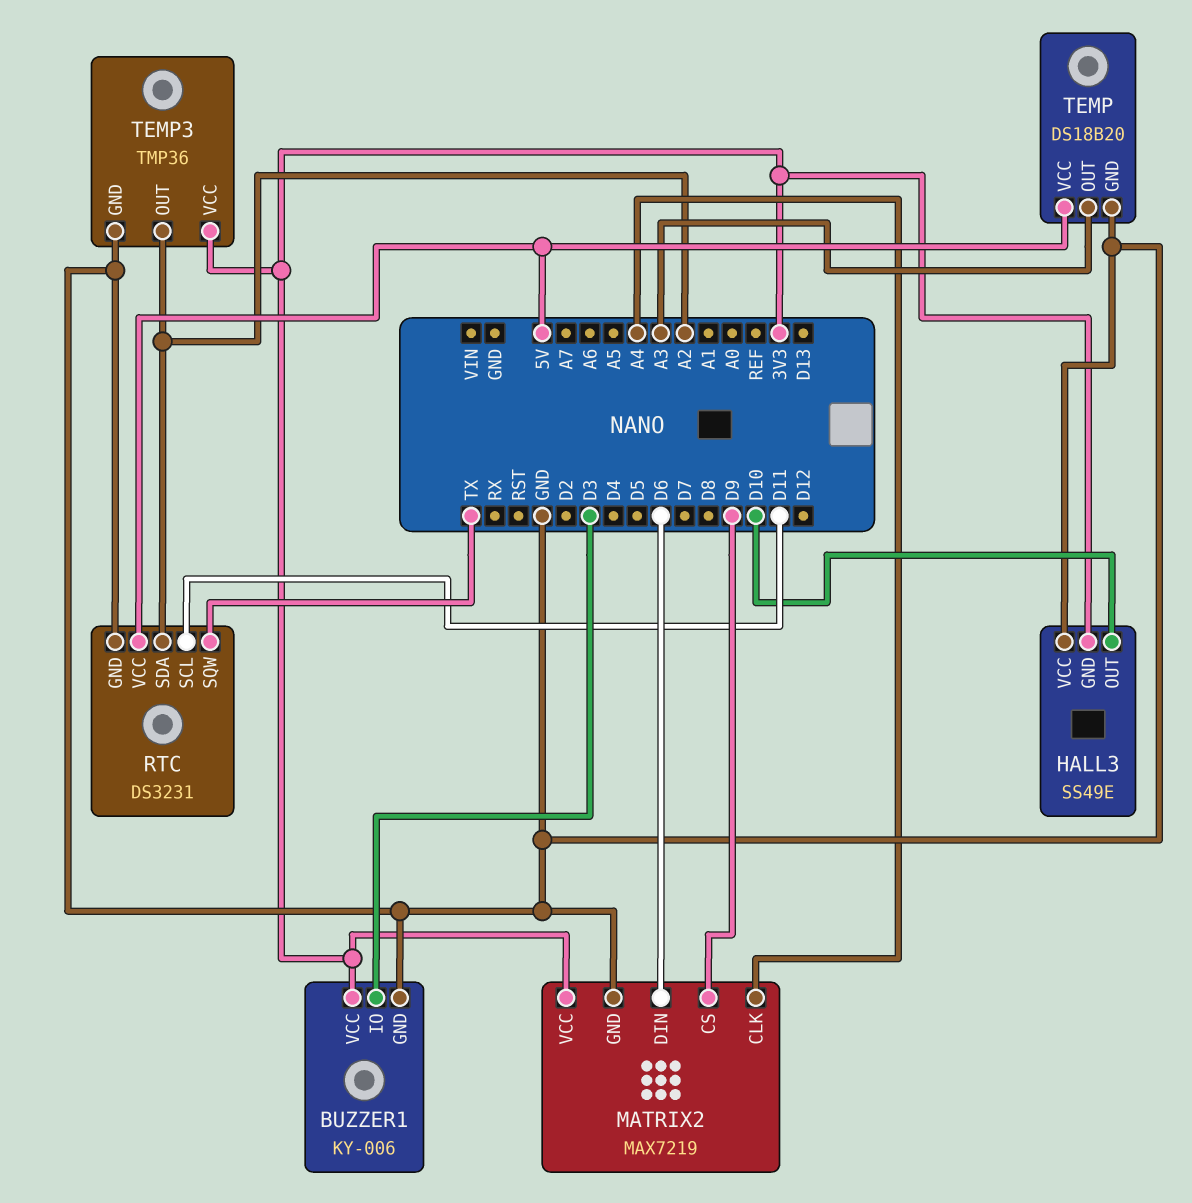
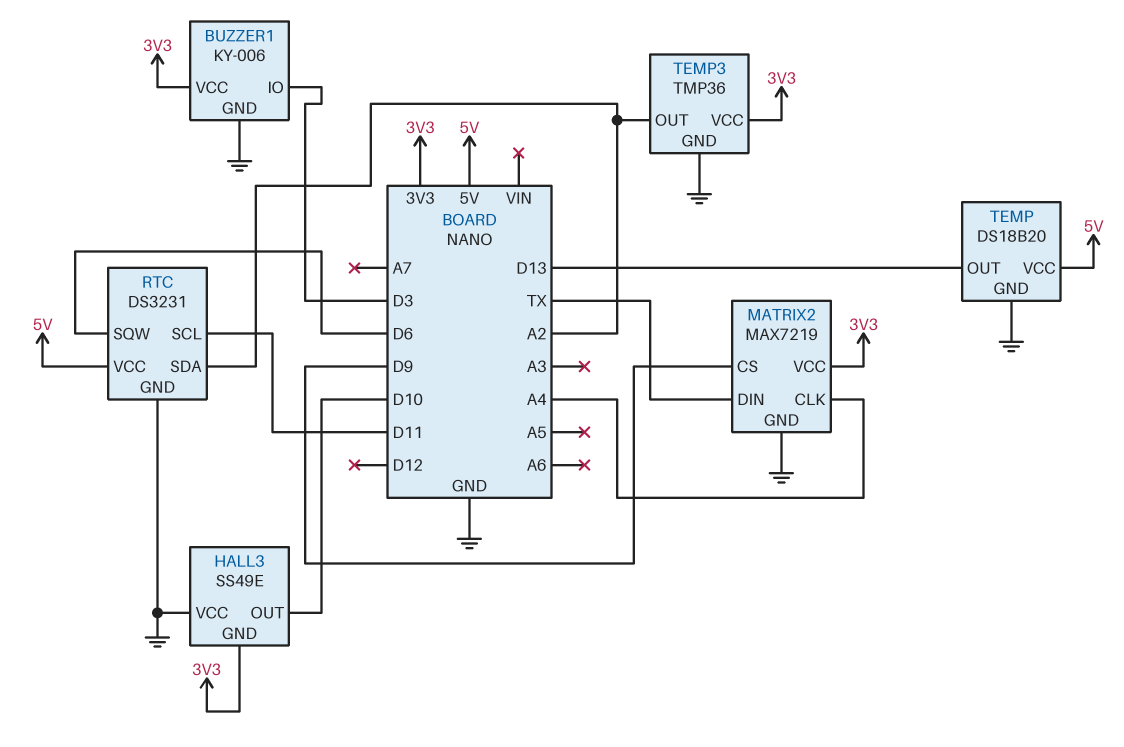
MATRIX2 pin DIN: D6 -> TX
RTC pin SQW: TX -> D6
TEMP pin OUT: A3 -> D13

